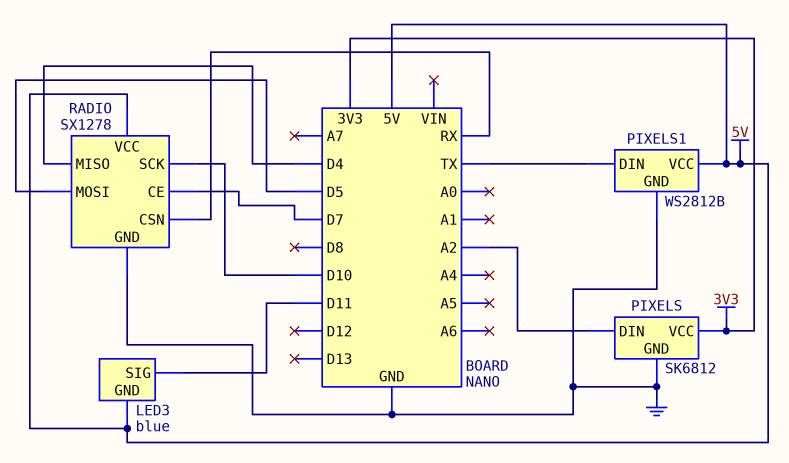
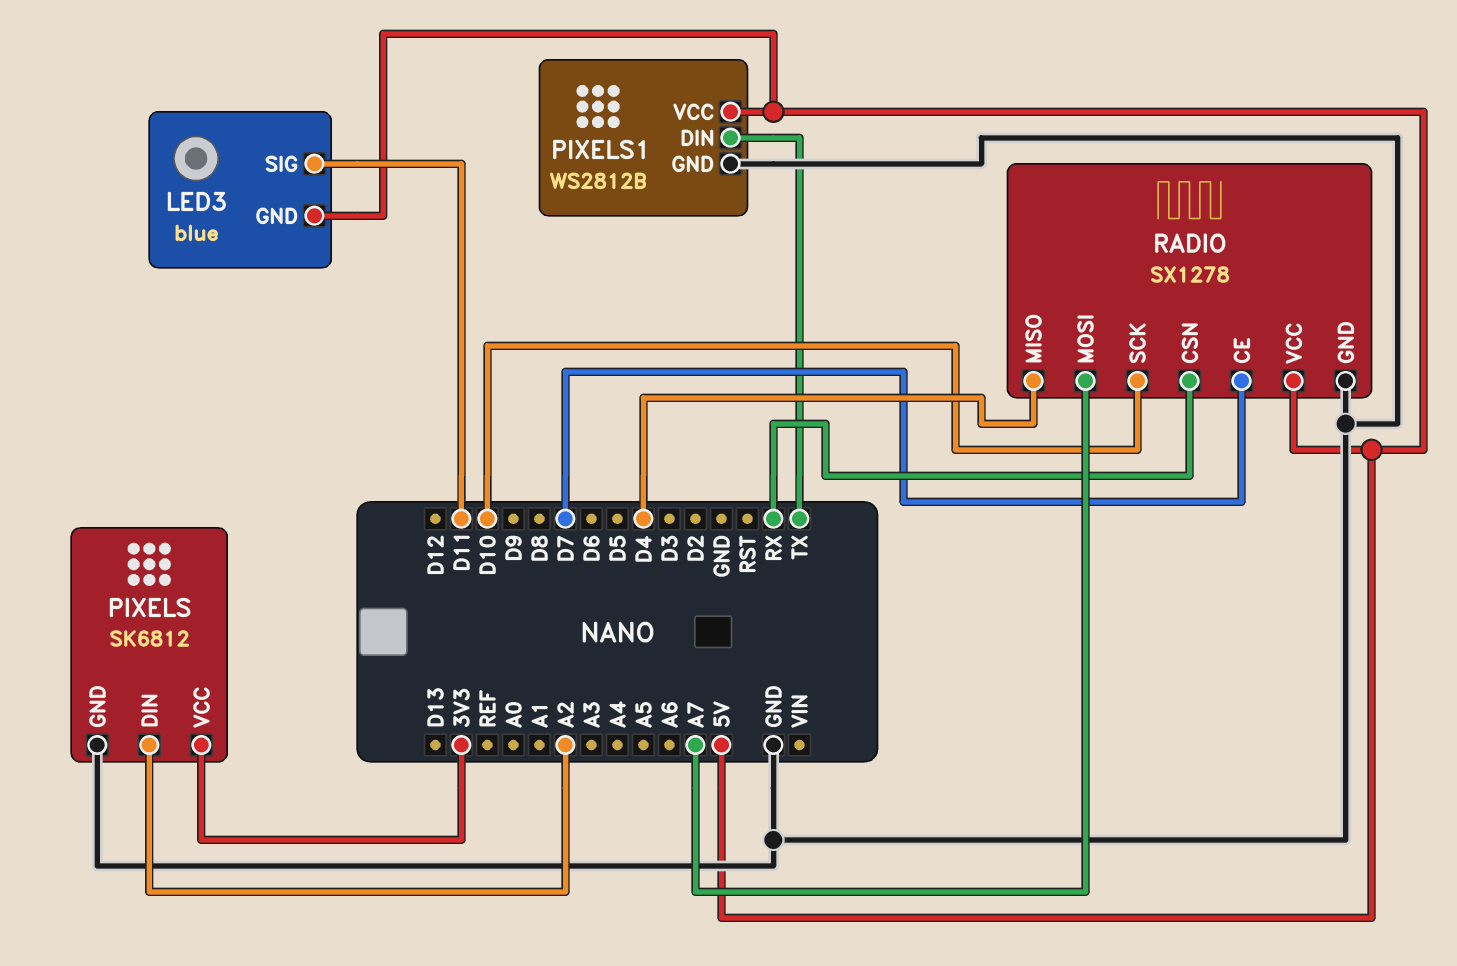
RADIO pin MOSI: D5 -> A7

